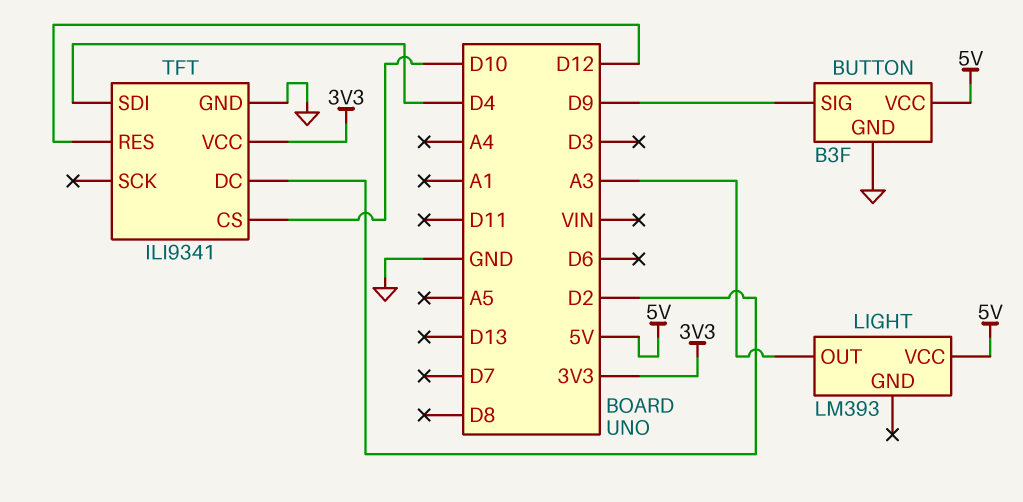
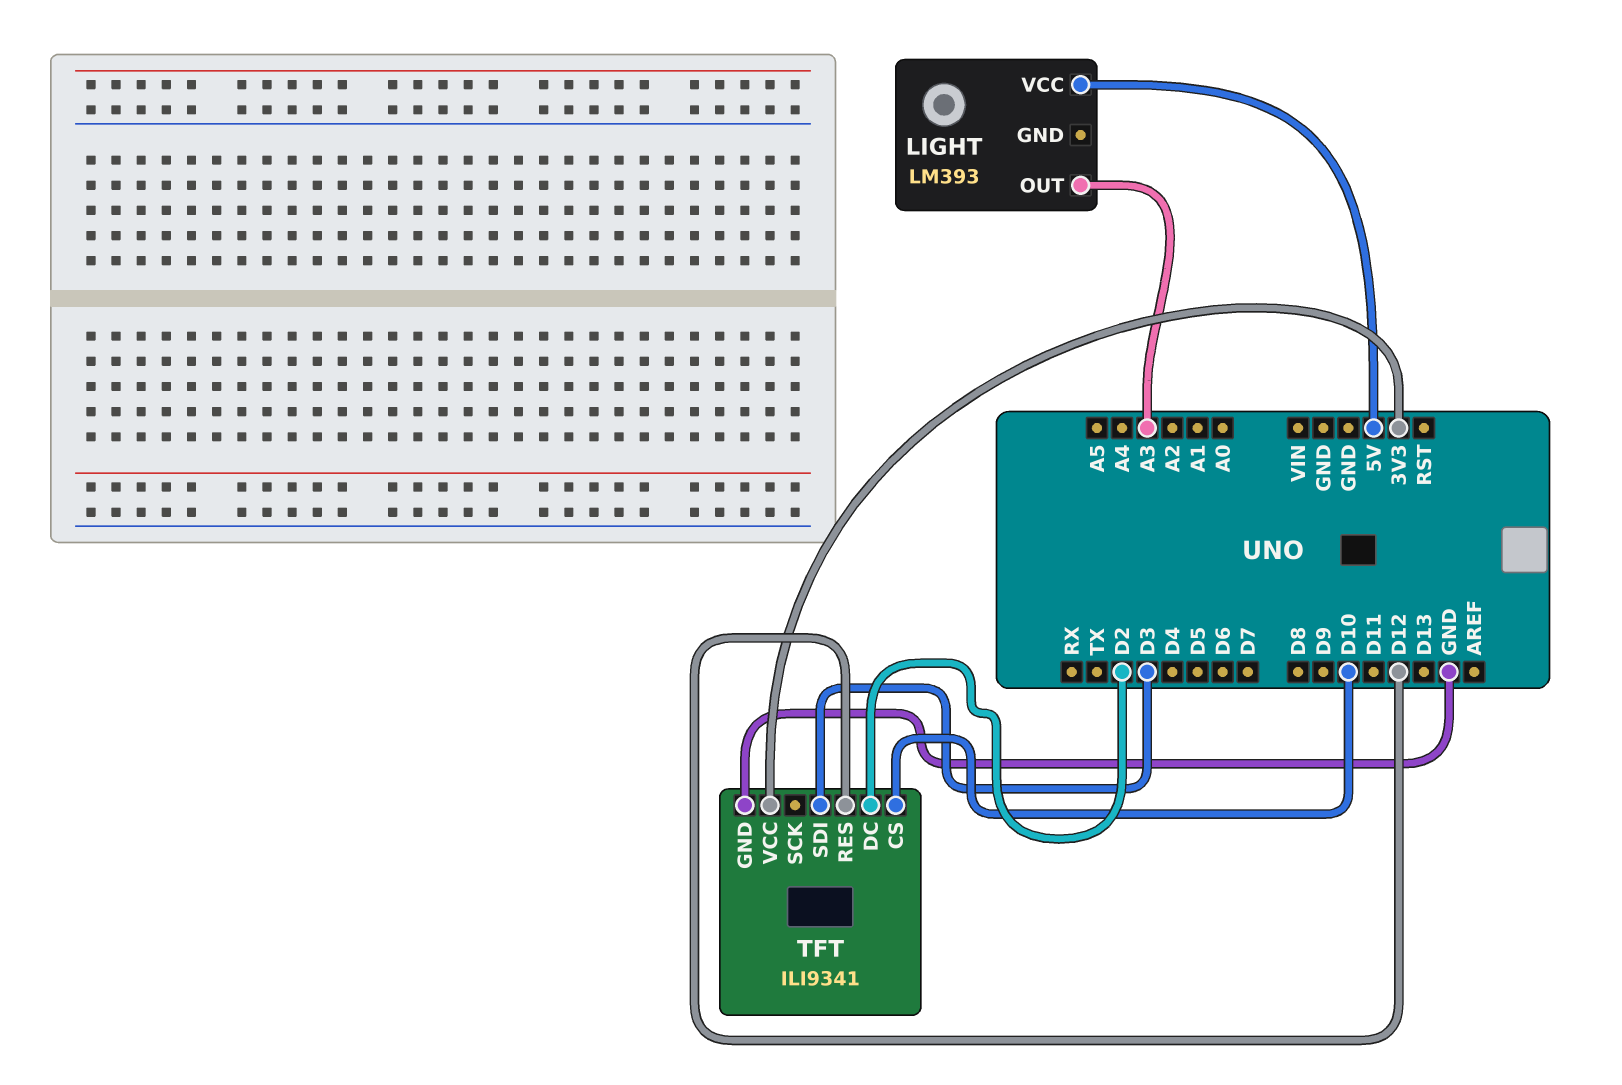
BUTTON: B3F -> none
BUTTON pin GND: GND -> none
BUTTON pin SIG: D9 -> none
BUTTON pin VCC: 5V -> none
TFT pin SDI: D4 -> D3

